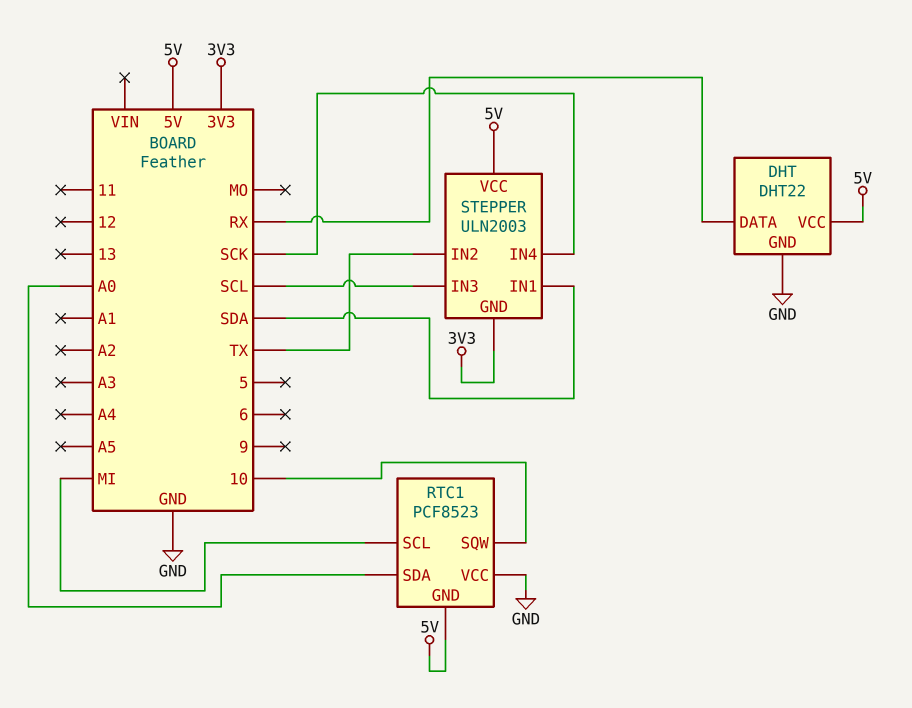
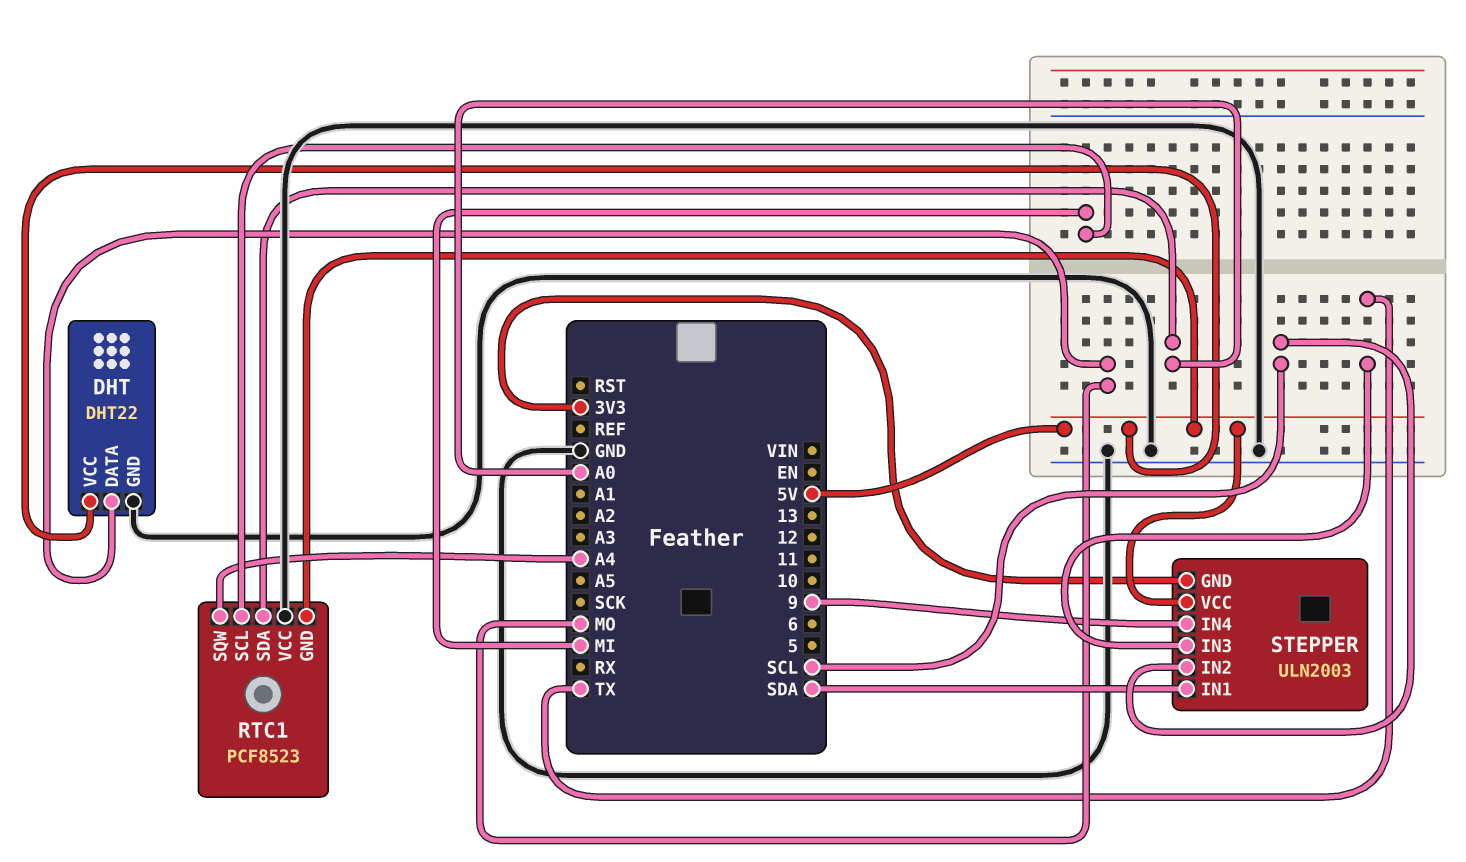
DHT pin DATA: RX -> MO
RTC1 pin SQW: 10 -> A4
STEPPER pin IN2: TX -> SCL
STEPPER pin IN3: SCL -> TX
STEPPER pin IN4: SCK -> 9

